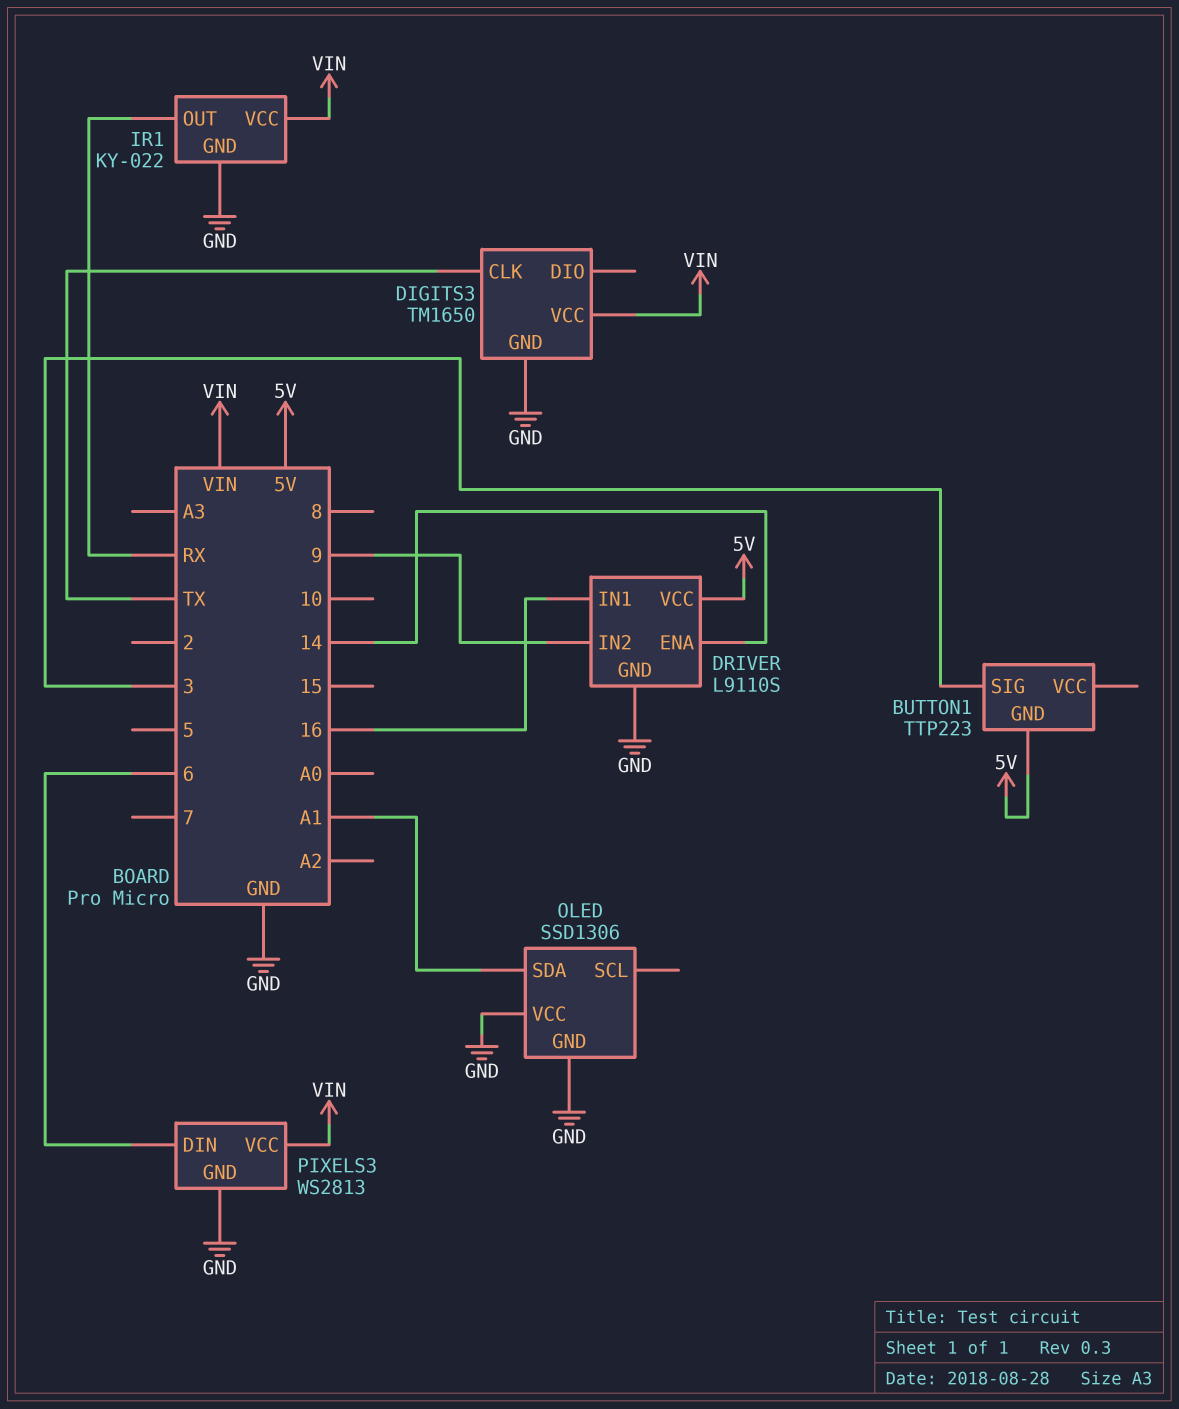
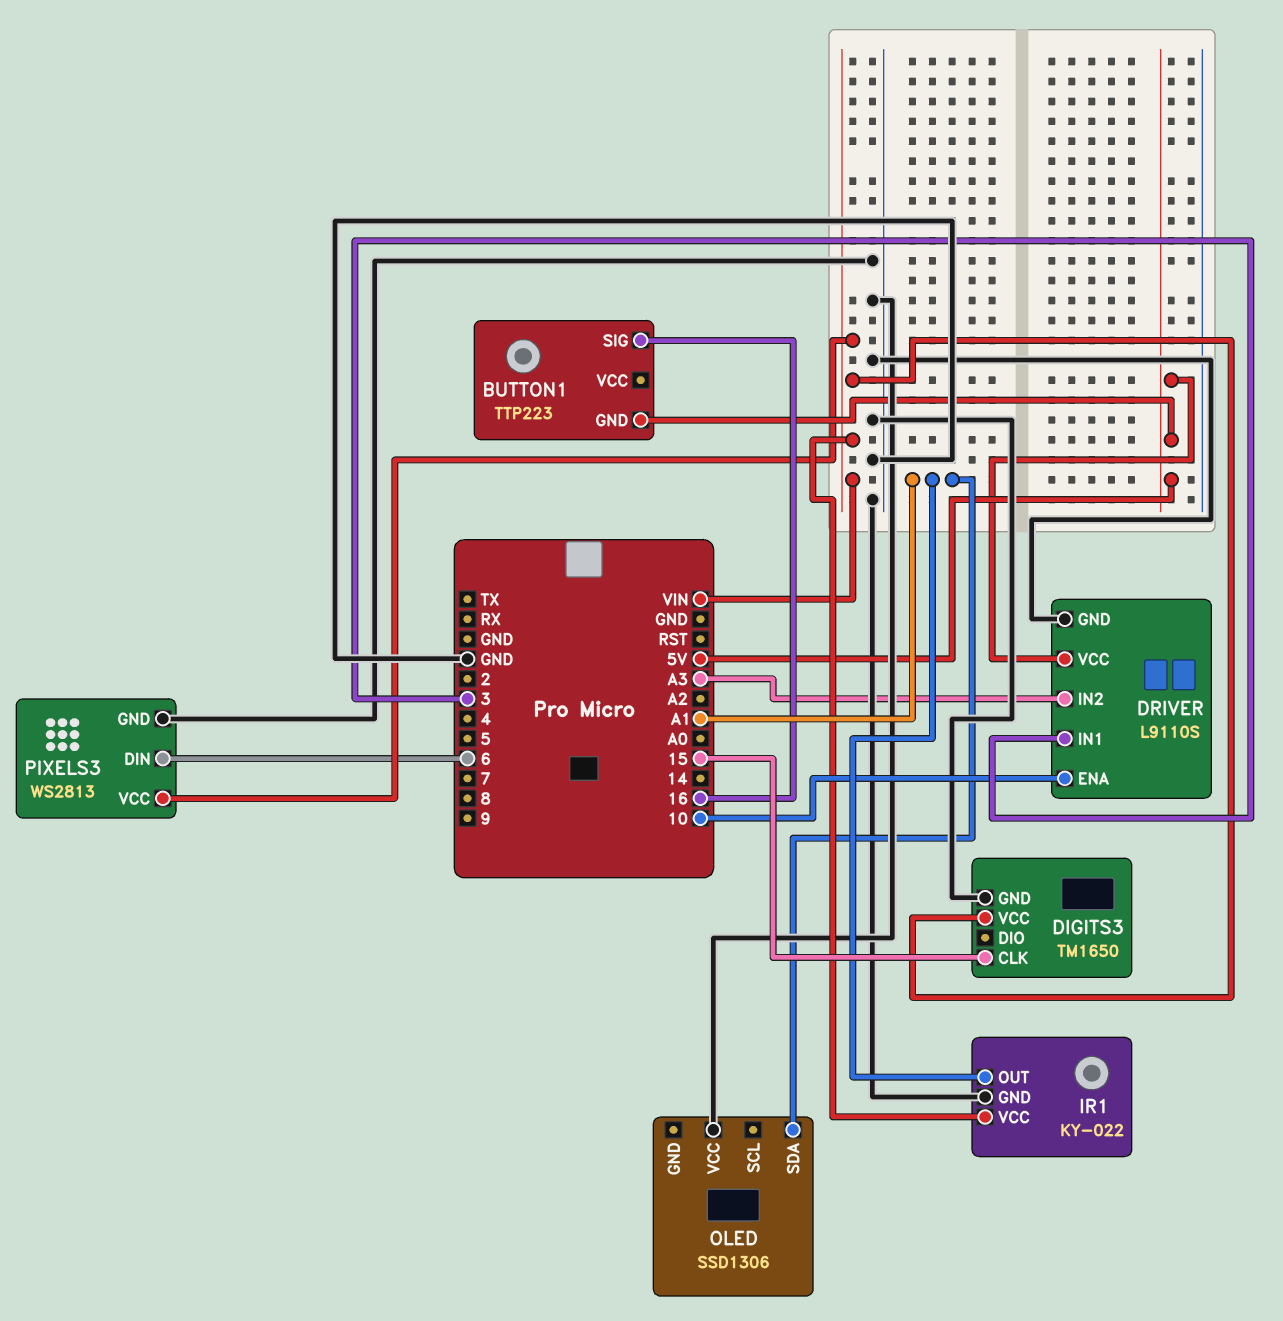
BUTTON1 pin SIG: 3 -> 16
DIGITS3 pin CLK: TX -> 15
DRIVER pin ENA: 14 -> 10
DRIVER pin IN1: 16 -> 3
DRIVER pin IN2: 9 -> A3
IR1 pin OUT: RX -> A1
OLED pin GND: GND -> none

